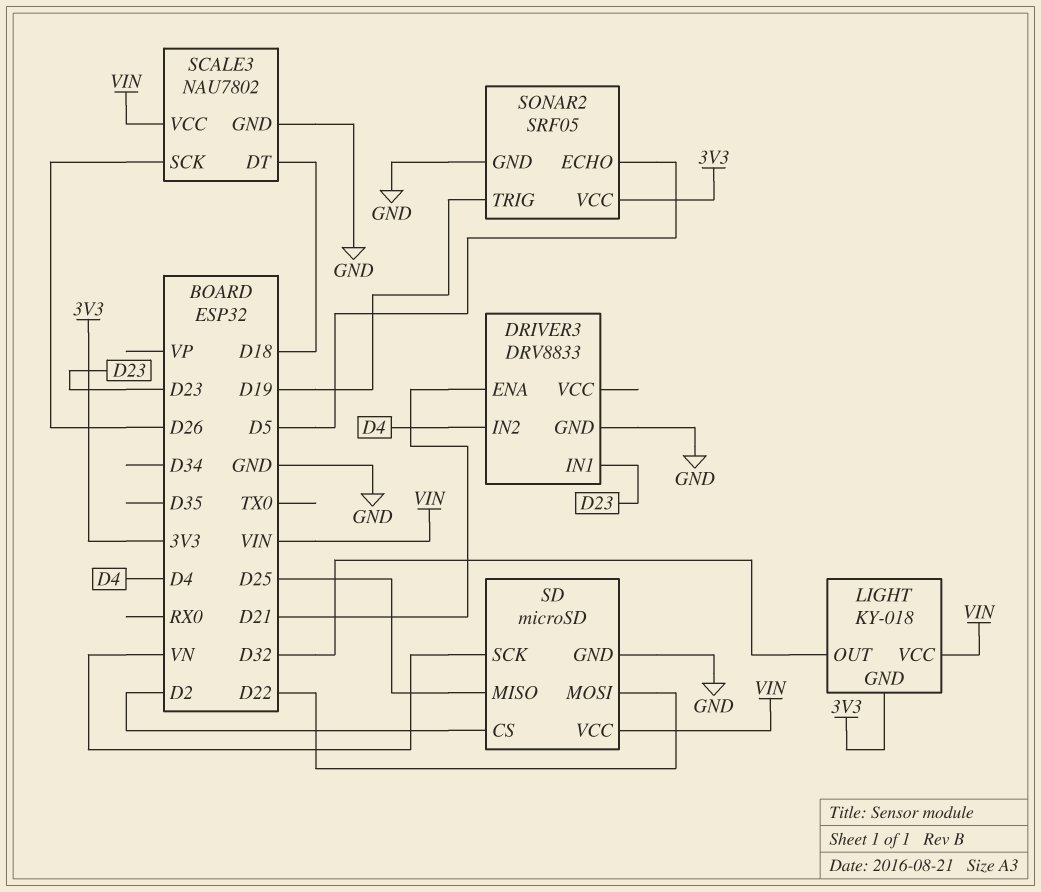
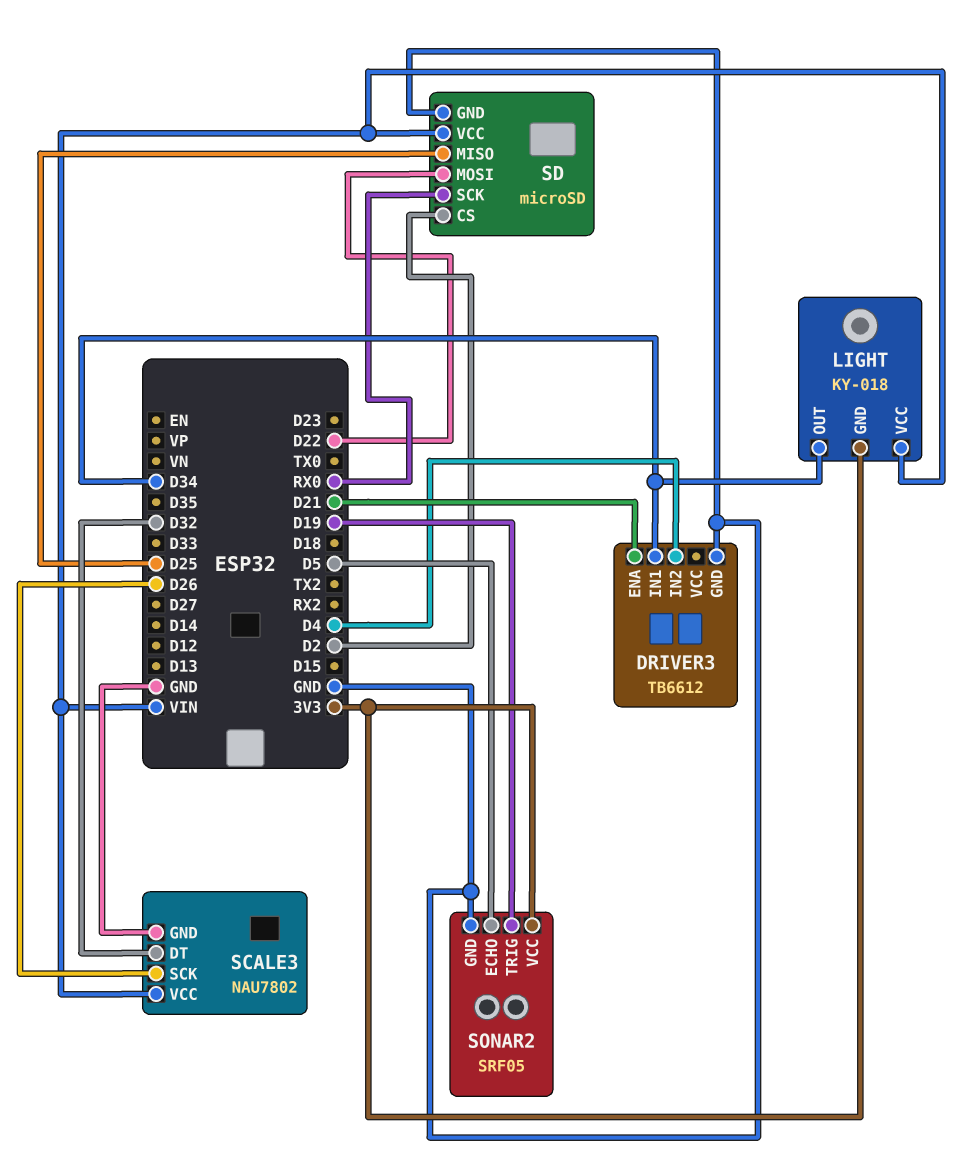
DRIVER3: DRV8833 -> TB6612
DRIVER3 pin IN1: D23 -> D34
LIGHT pin OUT: D32 -> D34
SCALE3 pin DT: D18 -> D32
SD pin SCK: VN -> RX0

